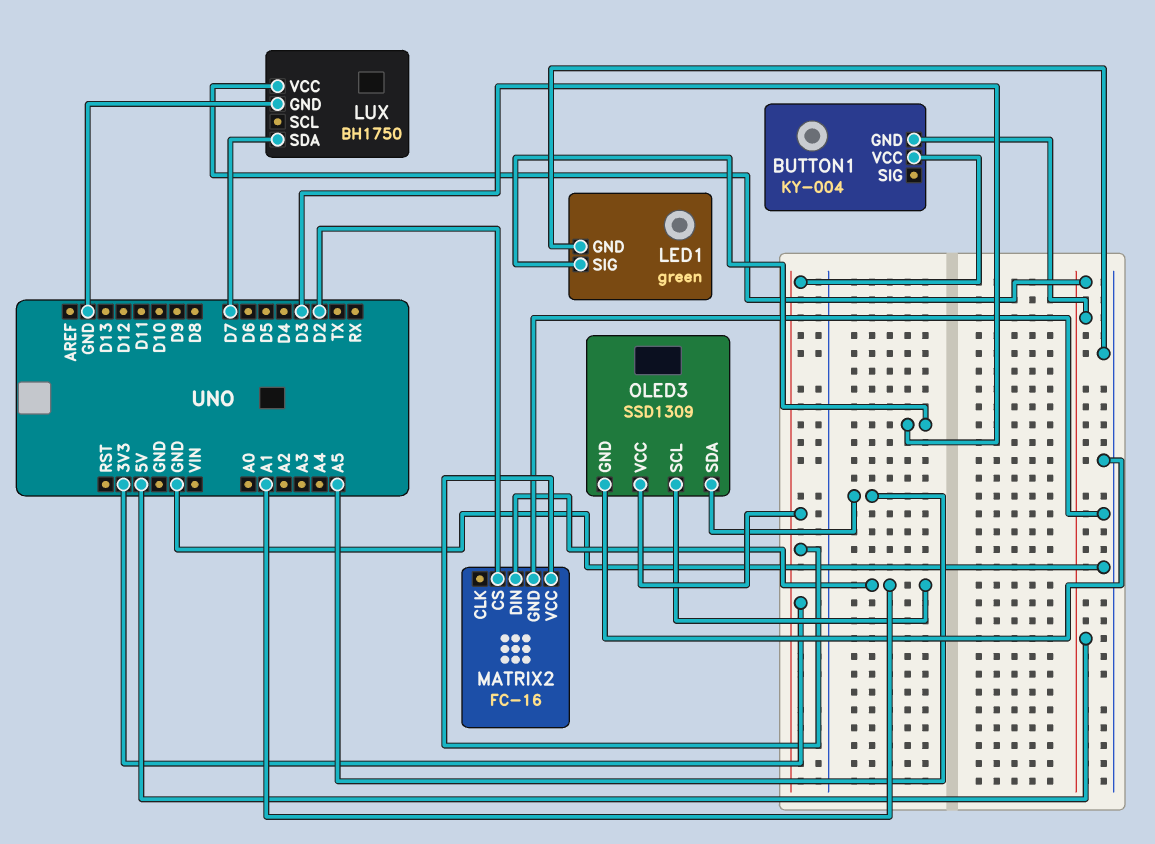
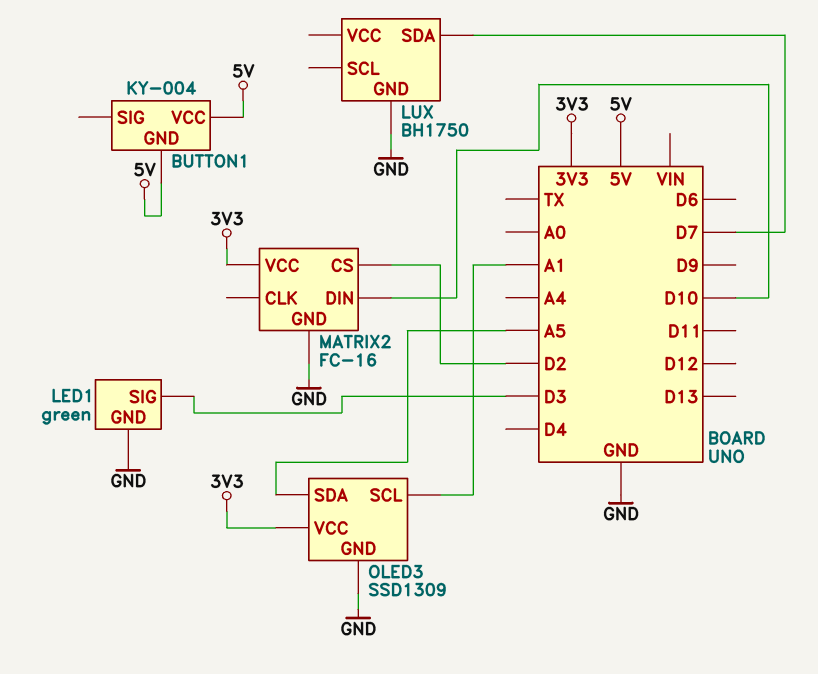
BUTTON1 pin VCC: 3V3 -> 5V
LUX pin VCC: 5V -> none
MATRIX2 pin DIN: A1 -> D10

